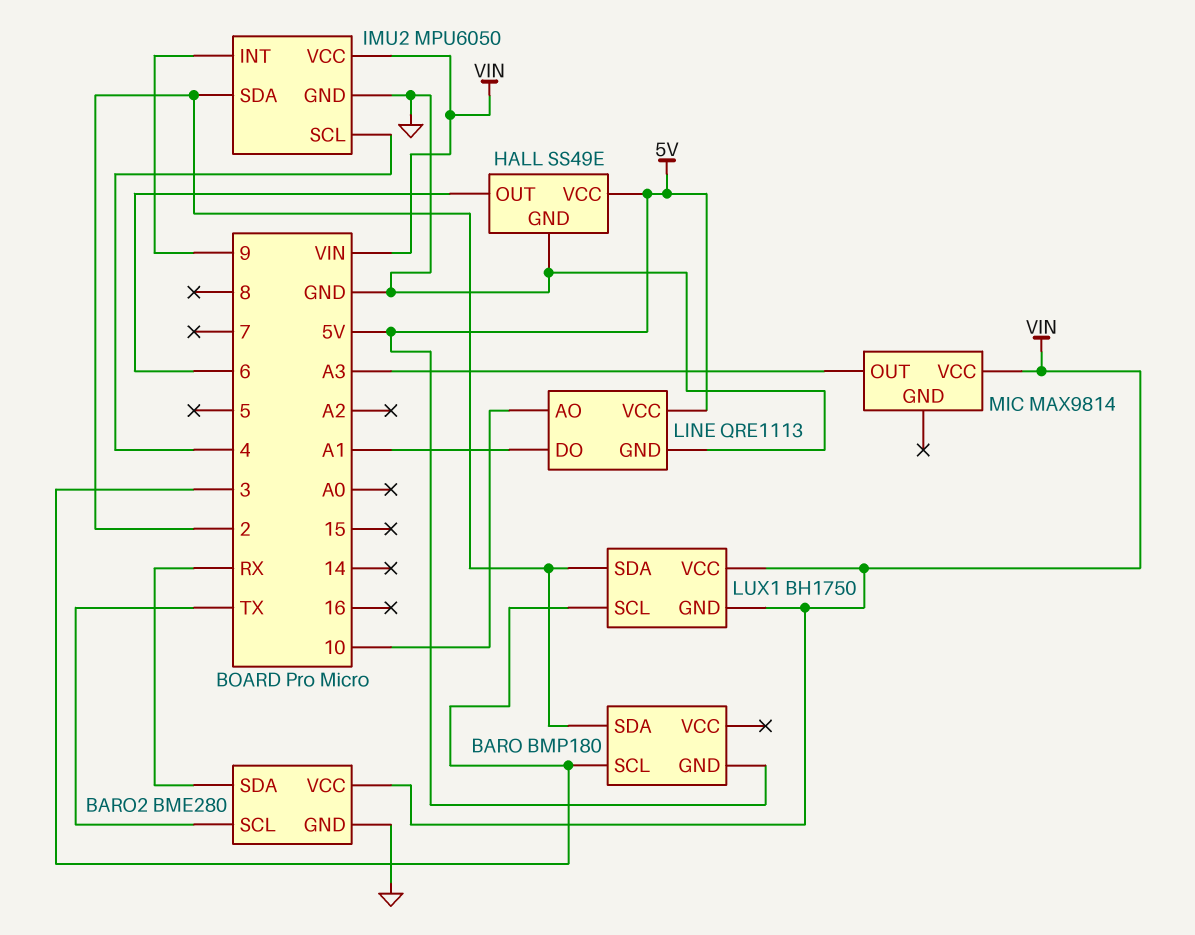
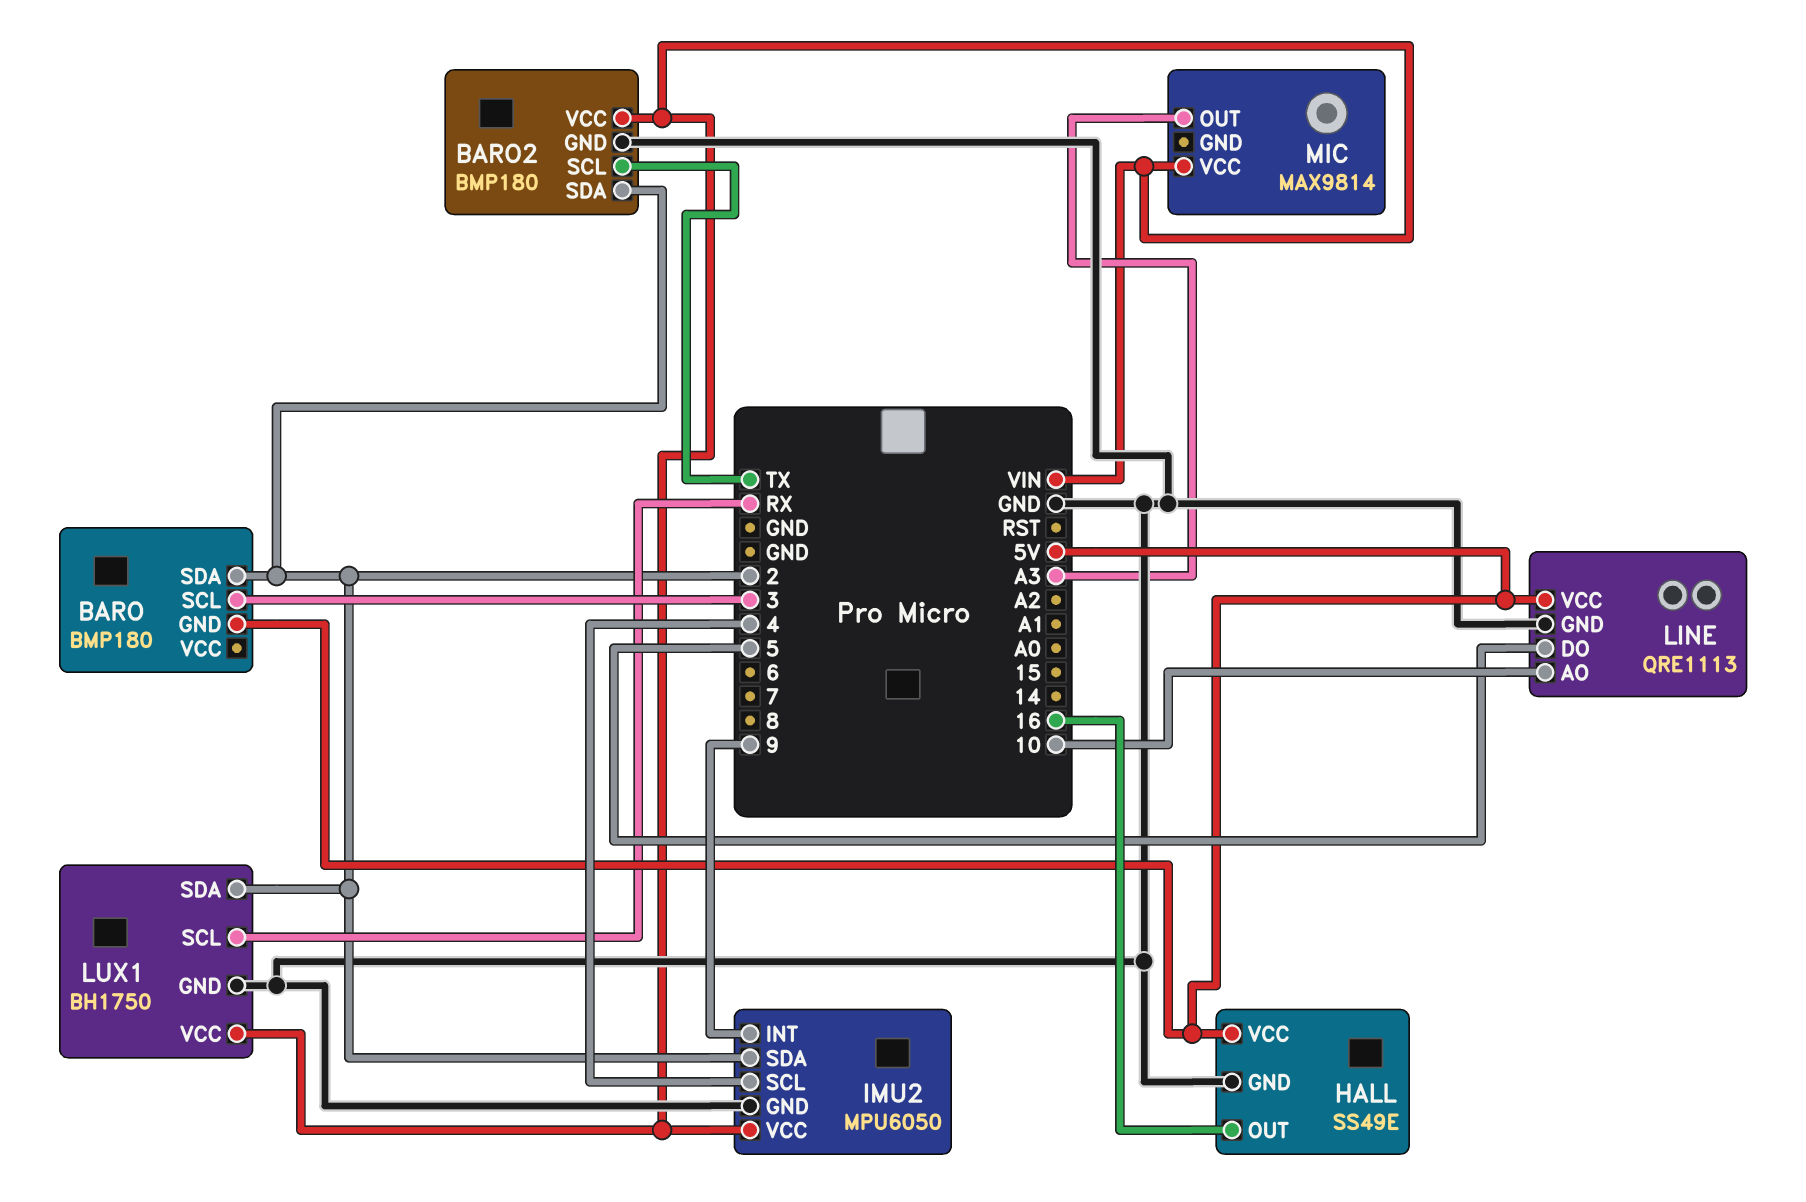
BARO2: BME280 -> BMP180
BARO2 pin SDA: RX -> 2
HALL pin OUT: 6 -> 16
LINE pin DO: A1 -> 5
LUX1 pin GND: VIN -> GND
LUX1 pin SCL: 3 -> RX

